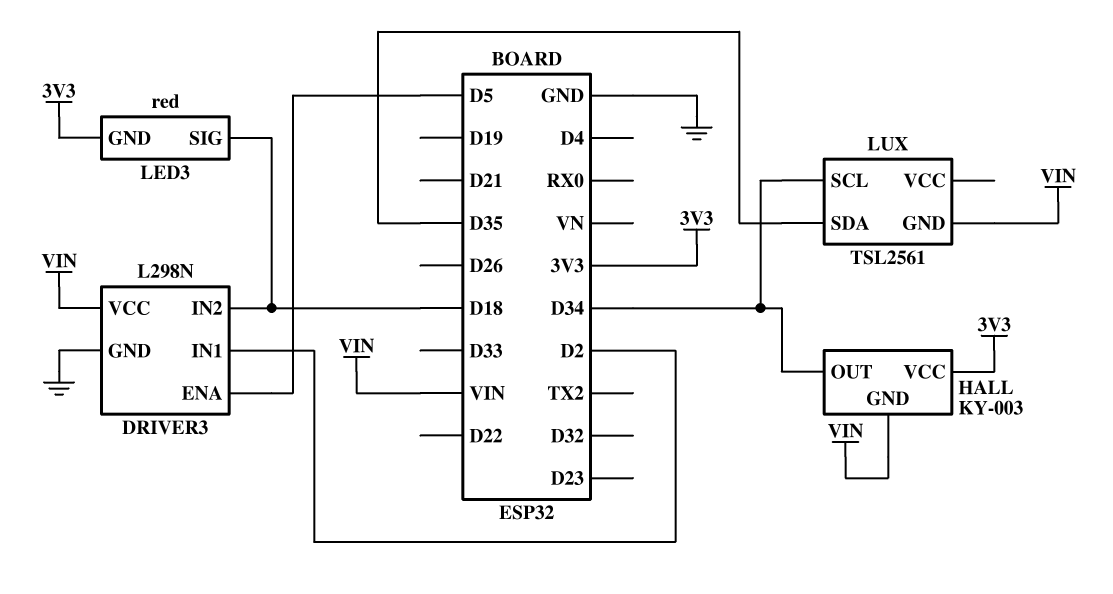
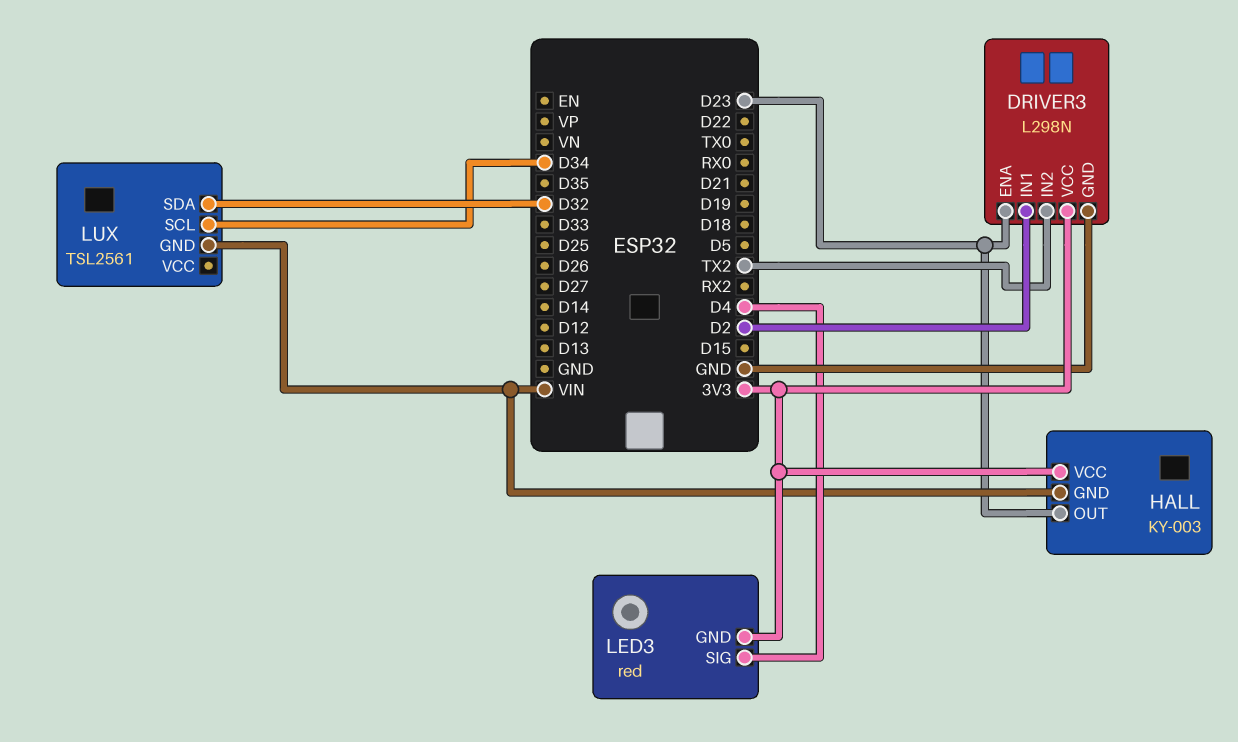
DRIVER3 pin ENA: D5 -> D23
DRIVER3 pin IN2: D18 -> TX2
DRIVER3 pin VCC: VIN -> 3V3
HALL pin OUT: D34 -> D23
LED3 pin SIG: D18 -> D4
LUX pin SDA: D35 -> D32

